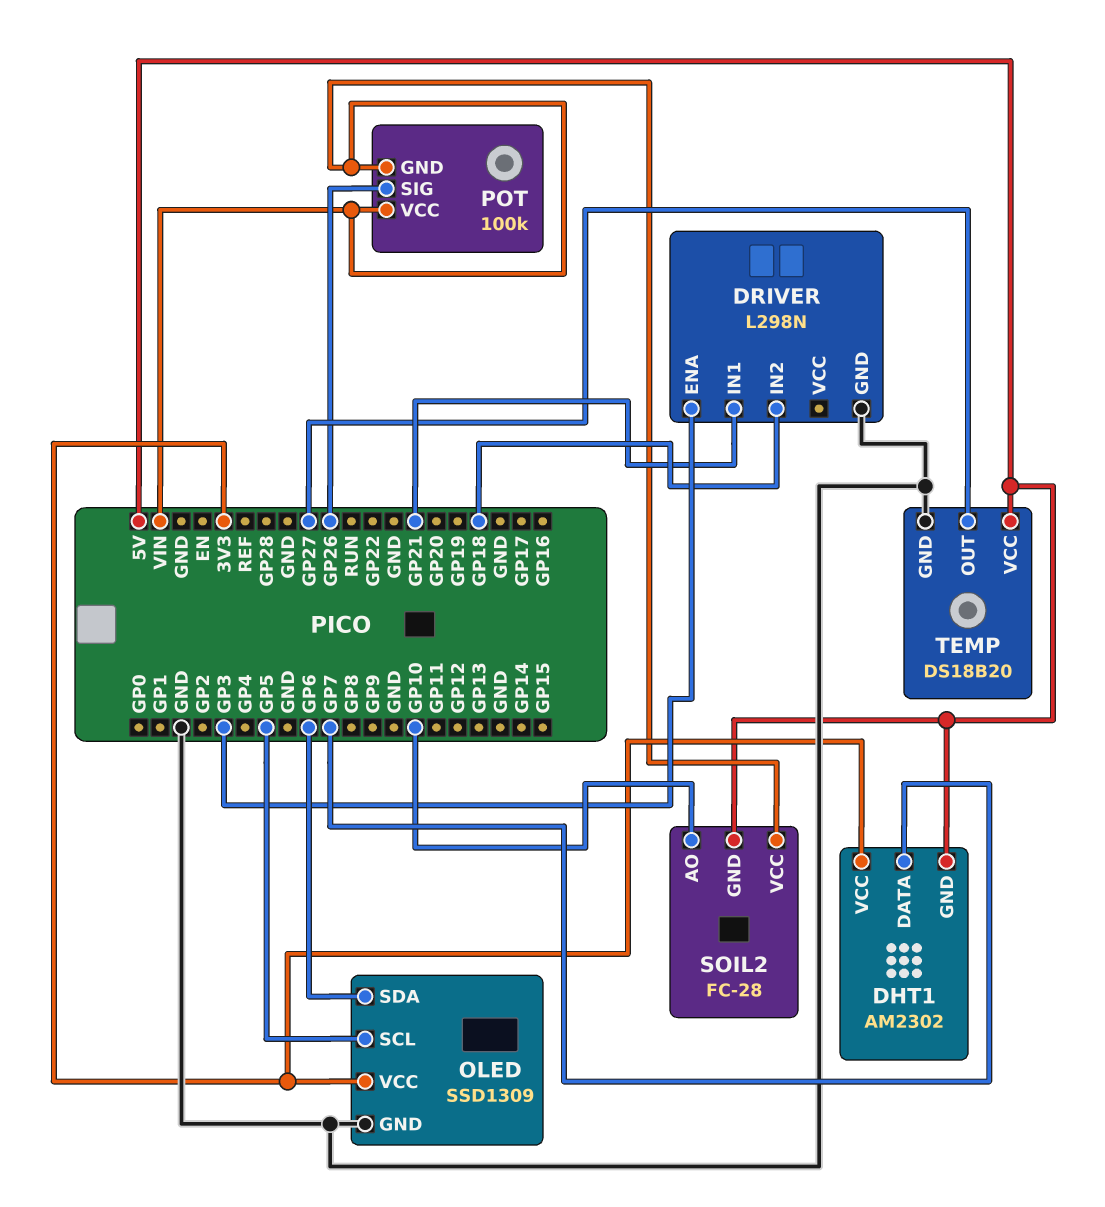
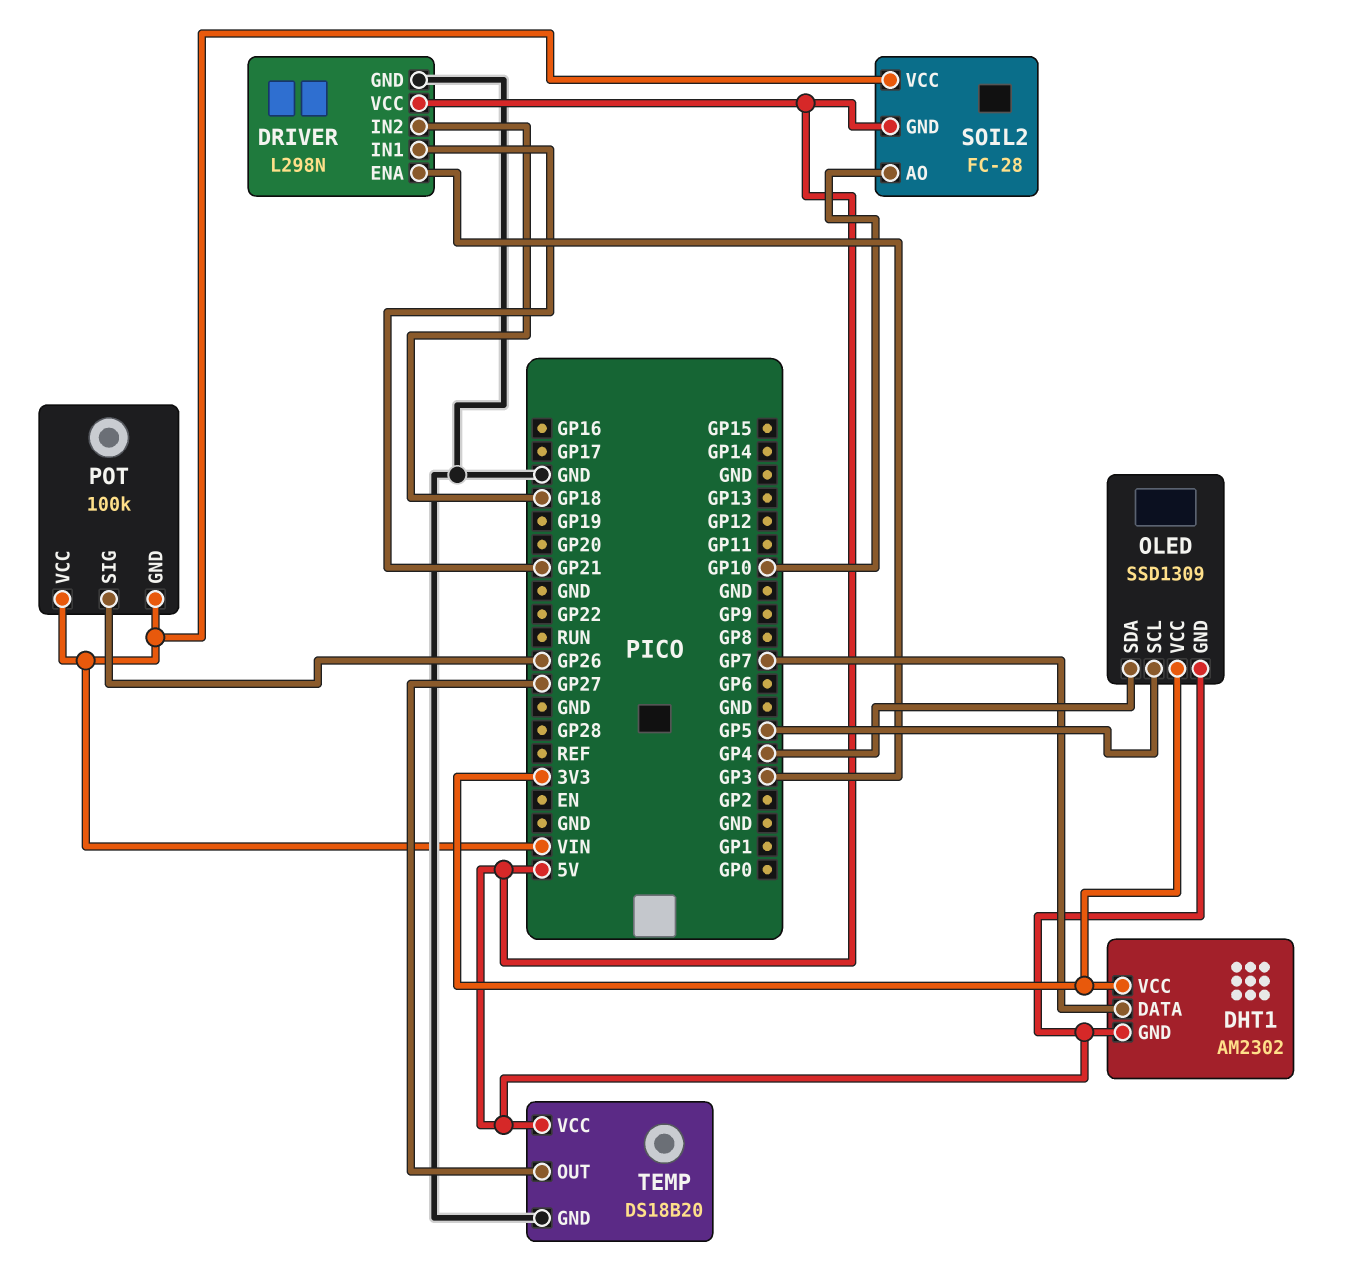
DRIVER pin VCC: none -> 5V
OLED pin GND: GND -> 5V
OLED pin SDA: GP6 -> GP4

